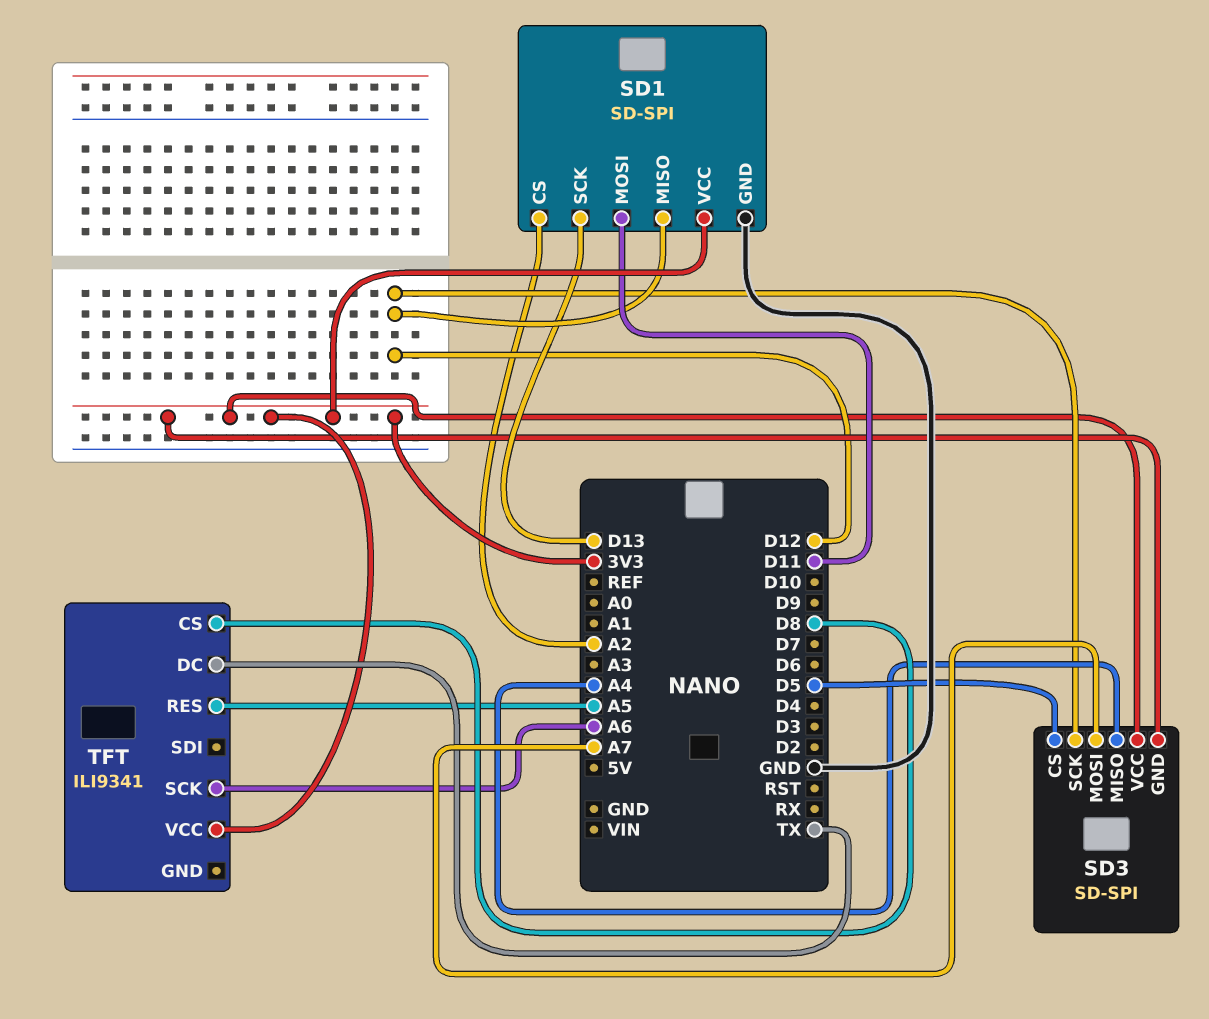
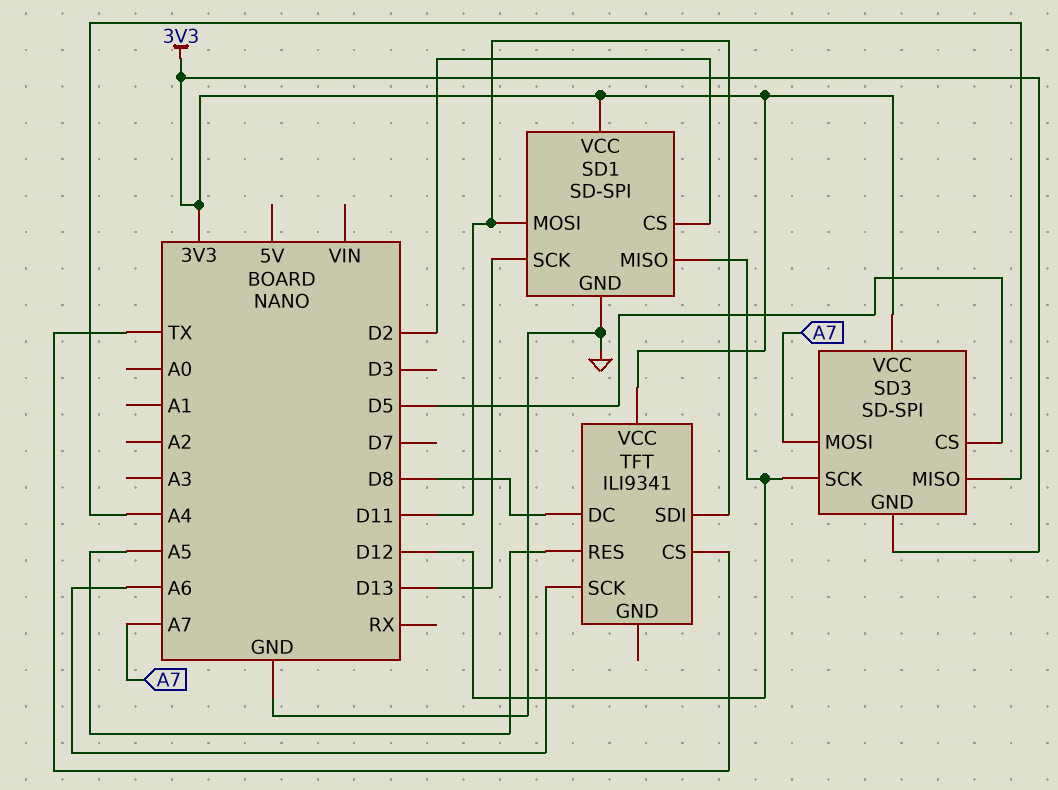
SD1 pin CS: A2 -> D2
TFT pin CS: D8 -> TX
TFT pin DC: TX -> D8
TFT pin SDI: none -> D11

